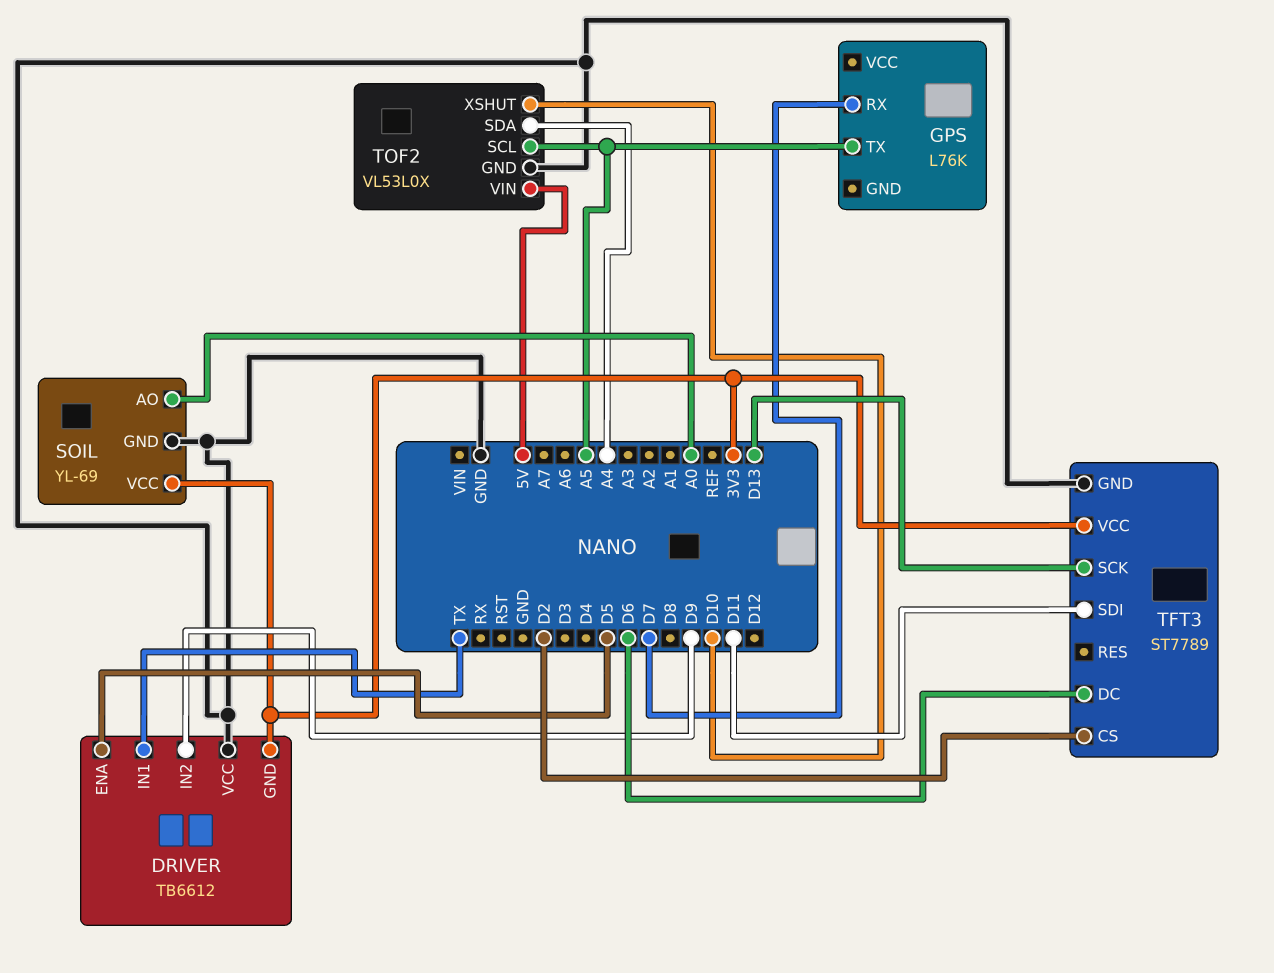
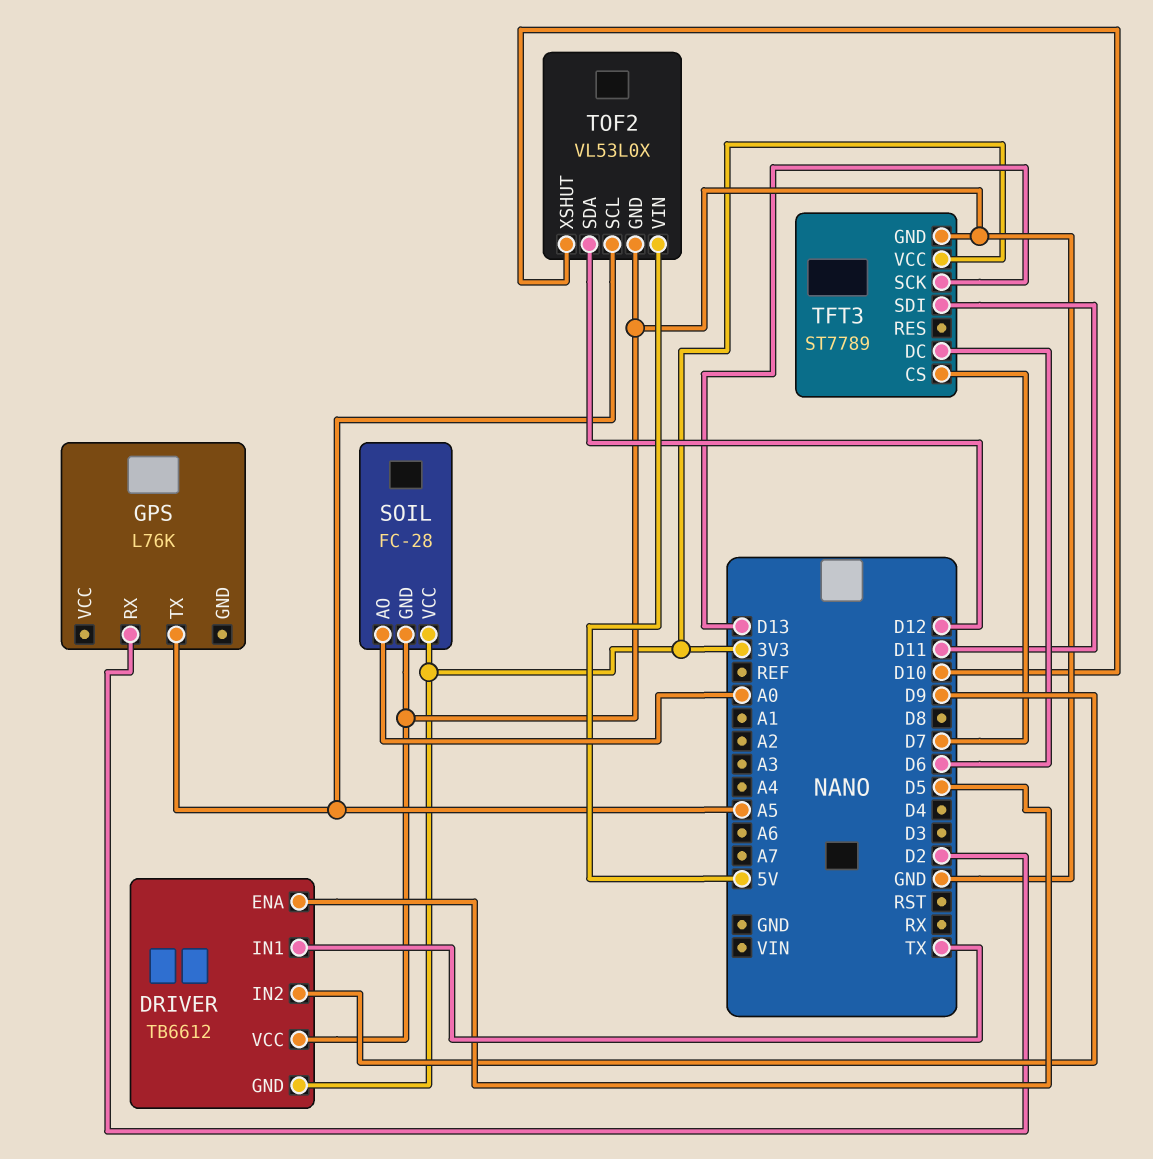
GPS pin RX: D7 -> D2
SOIL: YL-69 -> FC-28
TFT3 pin CS: D2 -> D7
TOF2 pin SDA: A4 -> D12

